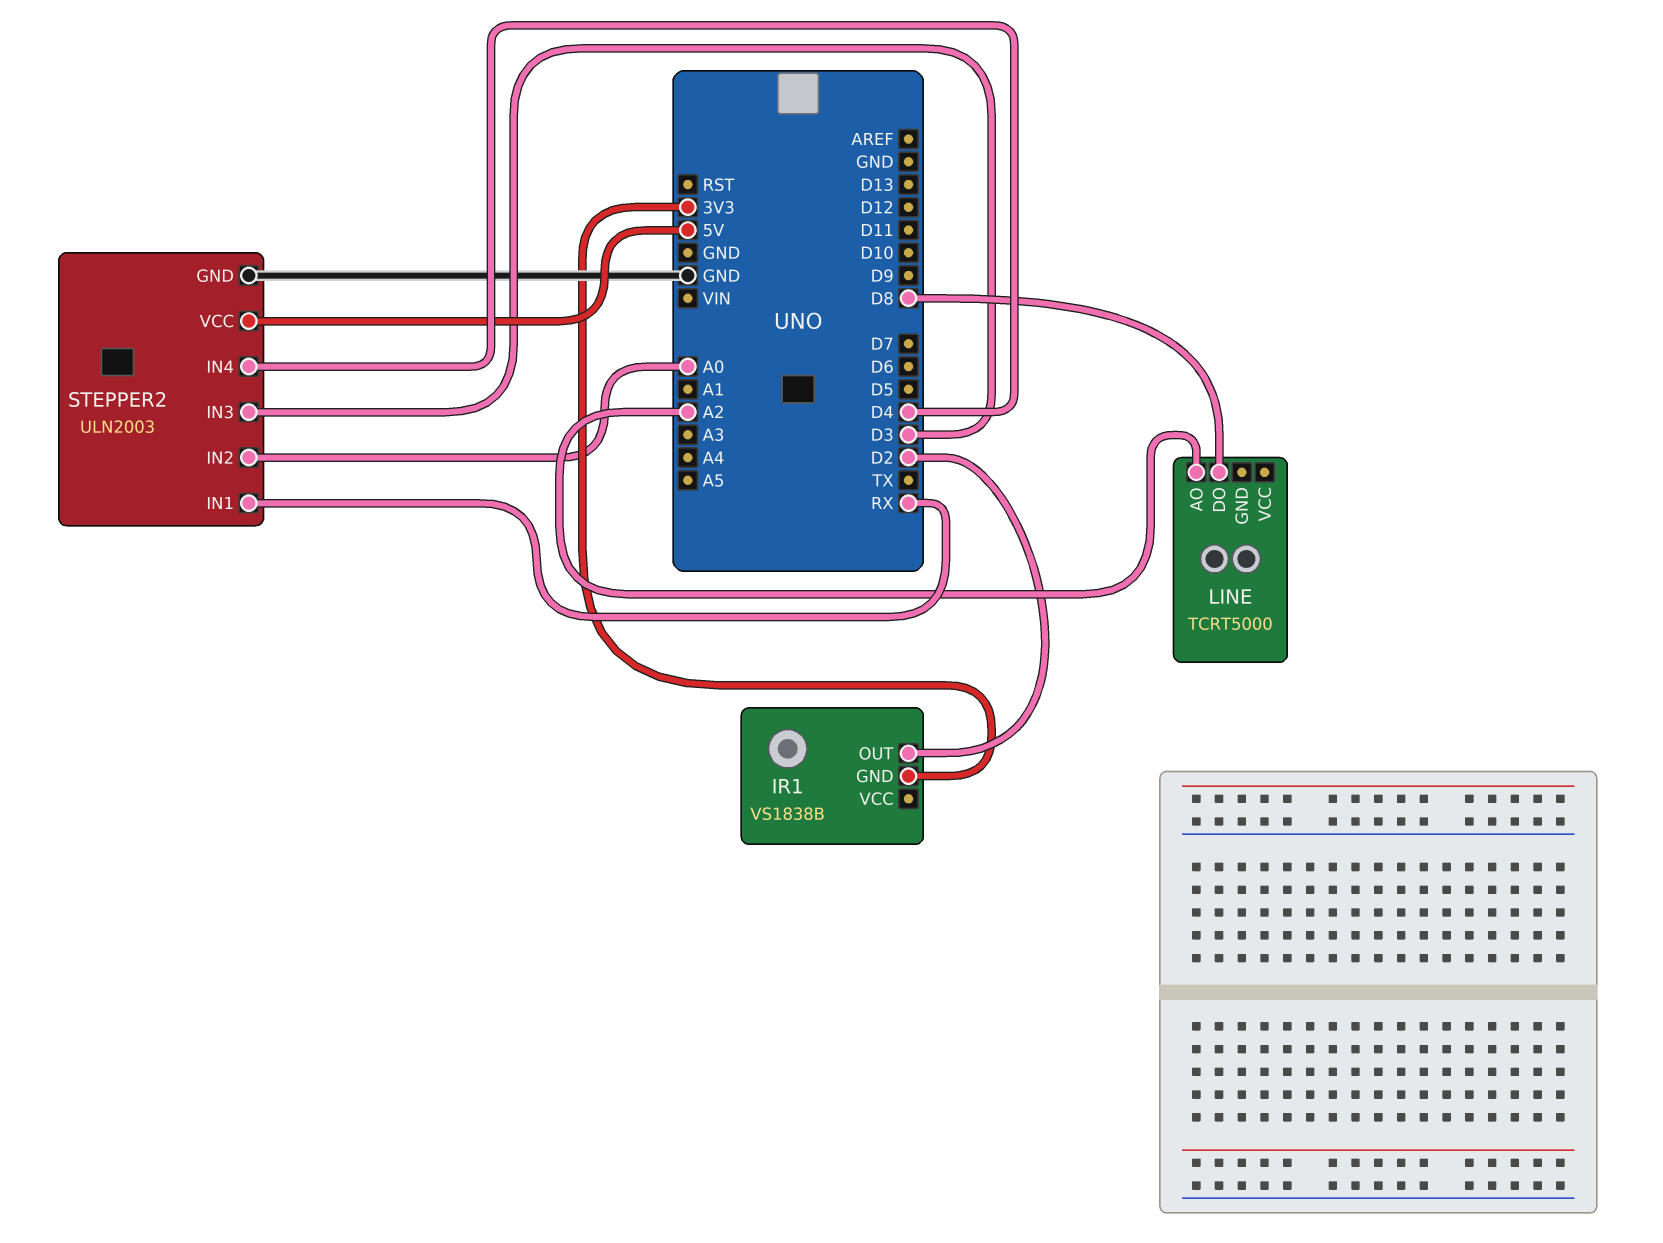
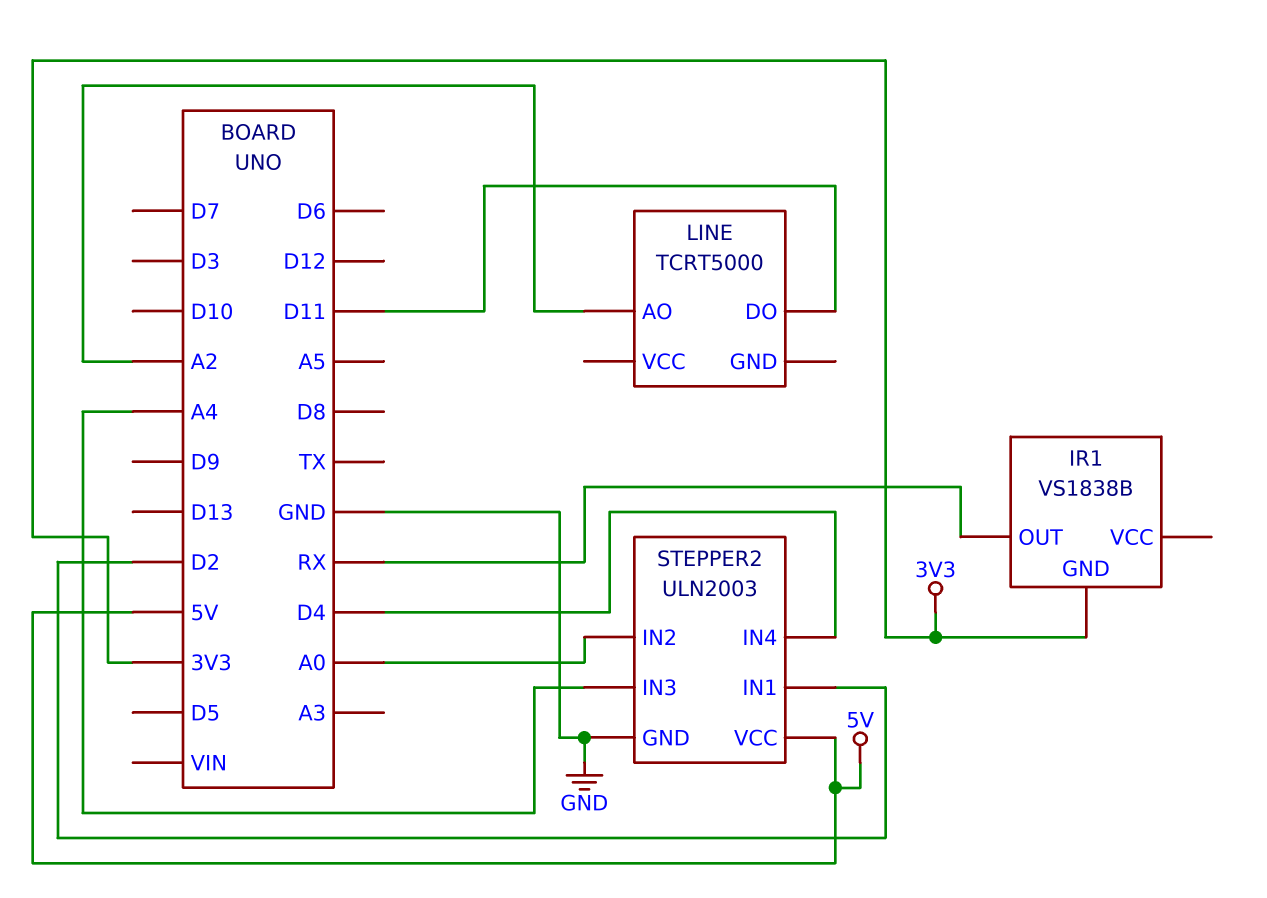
IR1 pin OUT: D2 -> RX
LINE pin DO: D8 -> D11
STEPPER2 pin IN1: RX -> D2
STEPPER2 pin IN3: D3 -> A4

